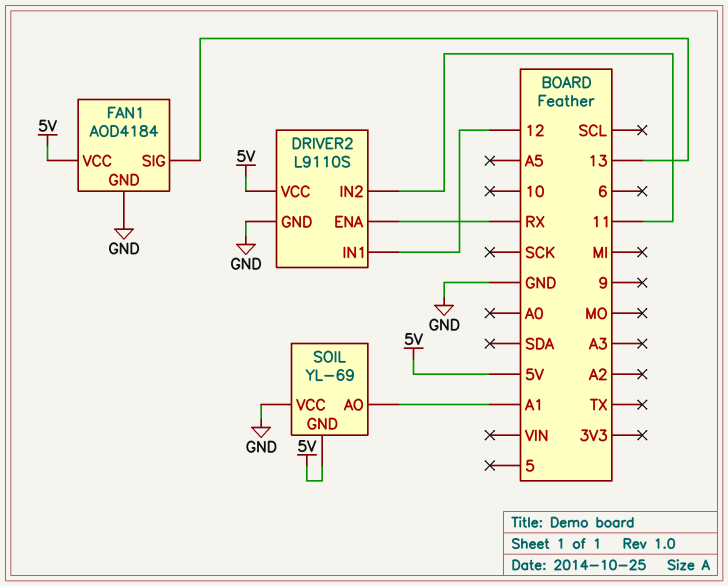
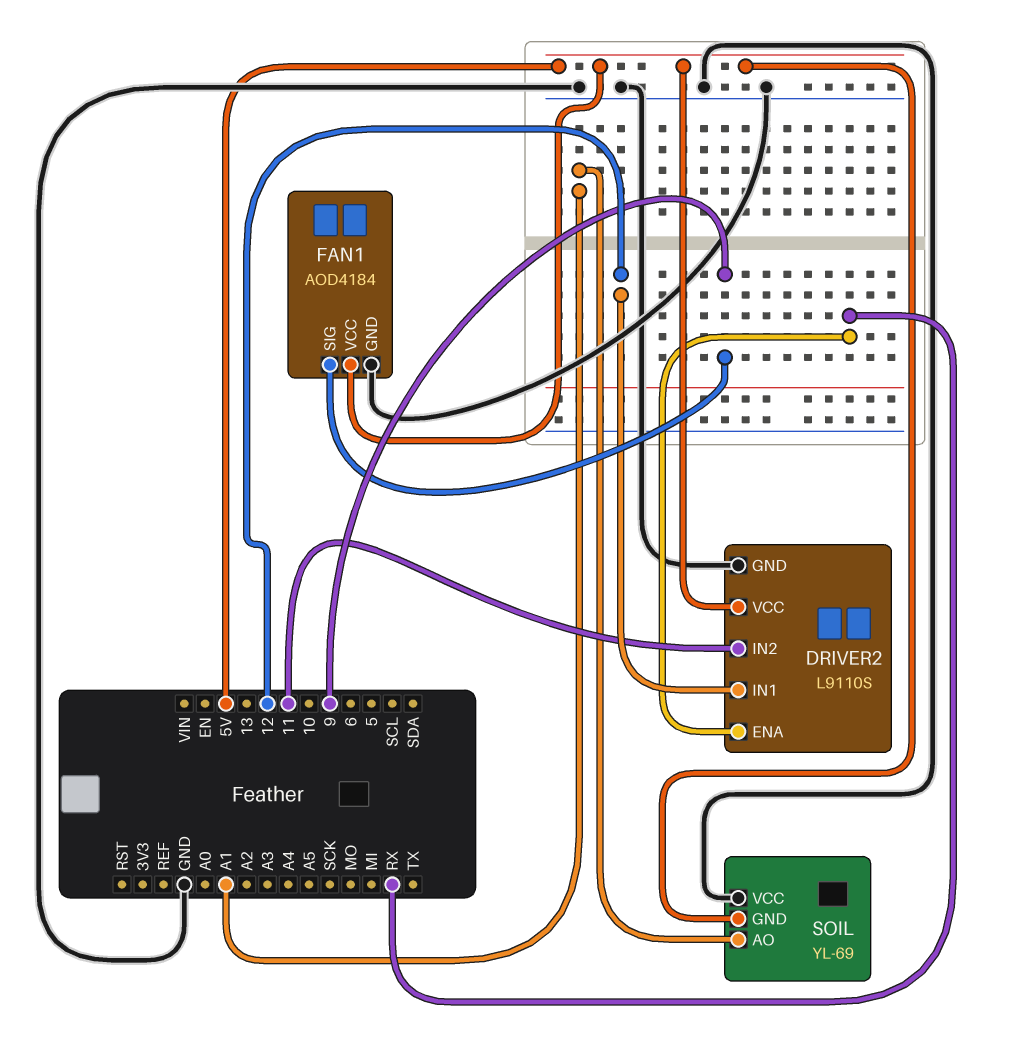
FAN1 pin SIG: 13 -> 9

